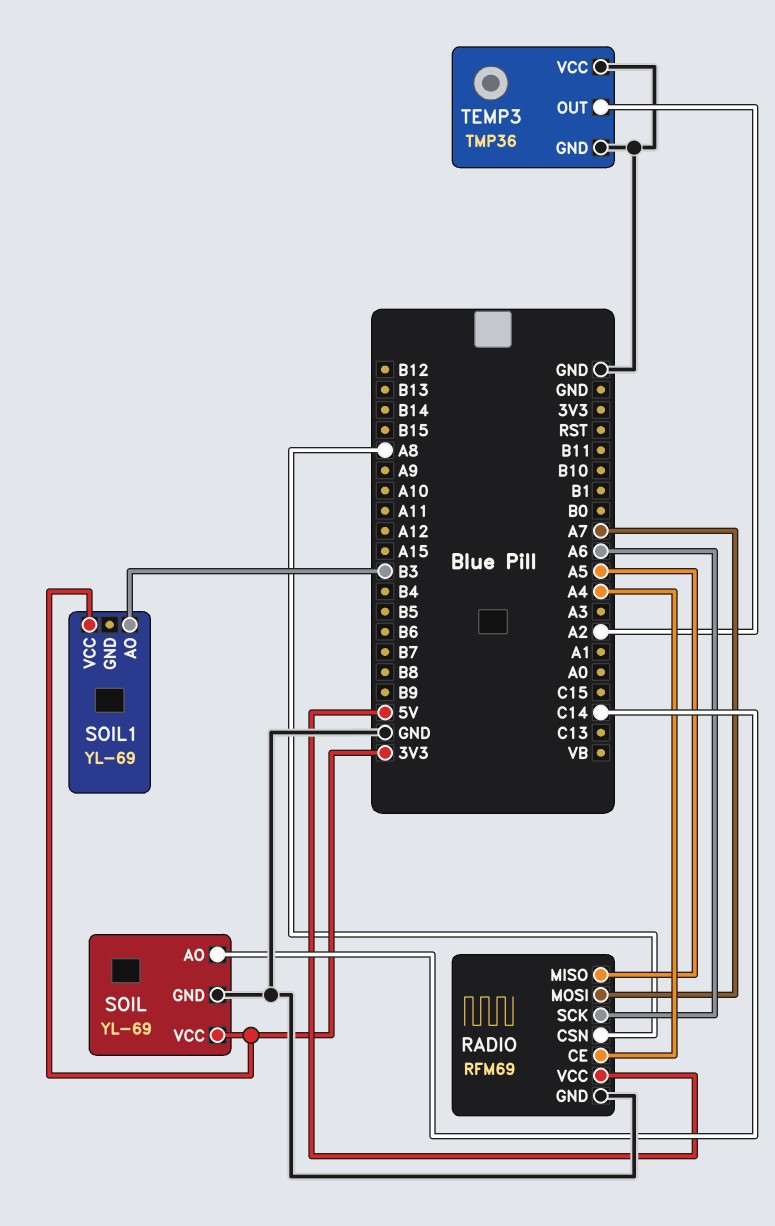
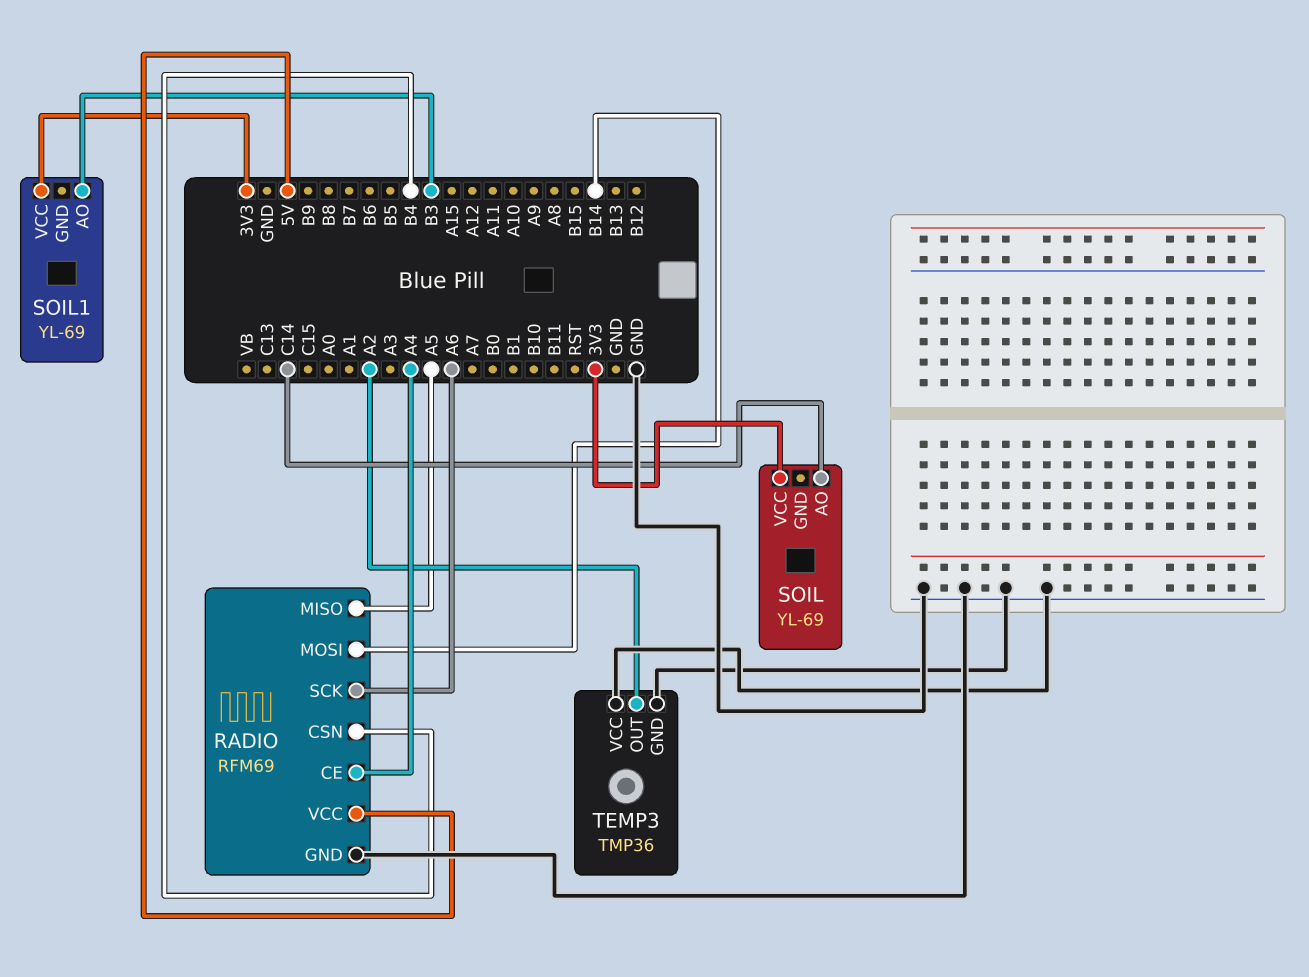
RADIO pin CSN: A8 -> B4
RADIO pin MOSI: A7 -> B14
SOIL pin GND: GND -> none

